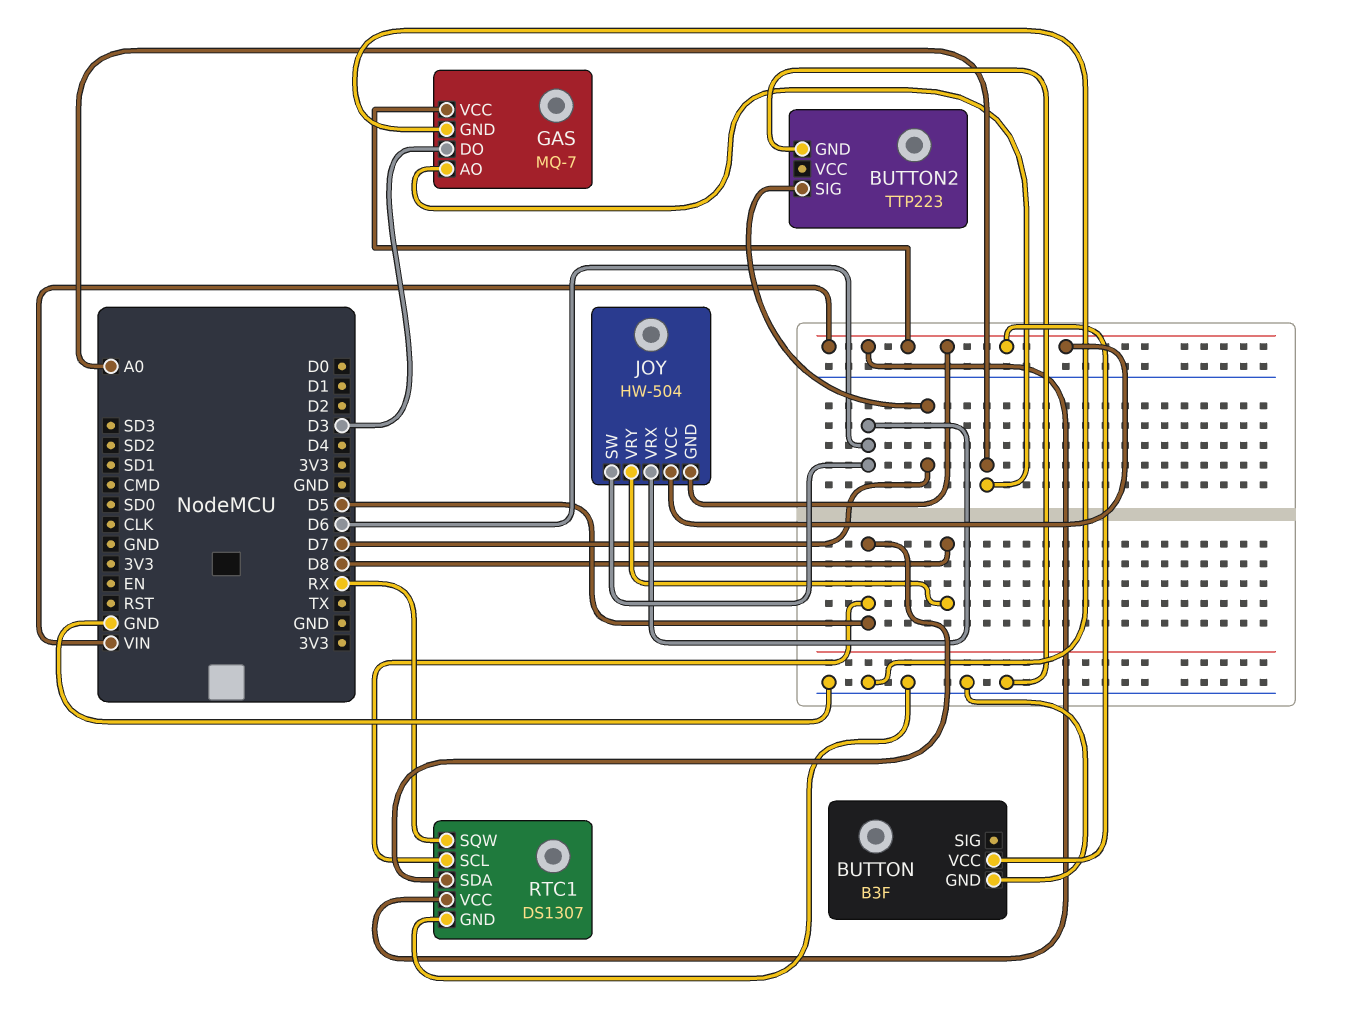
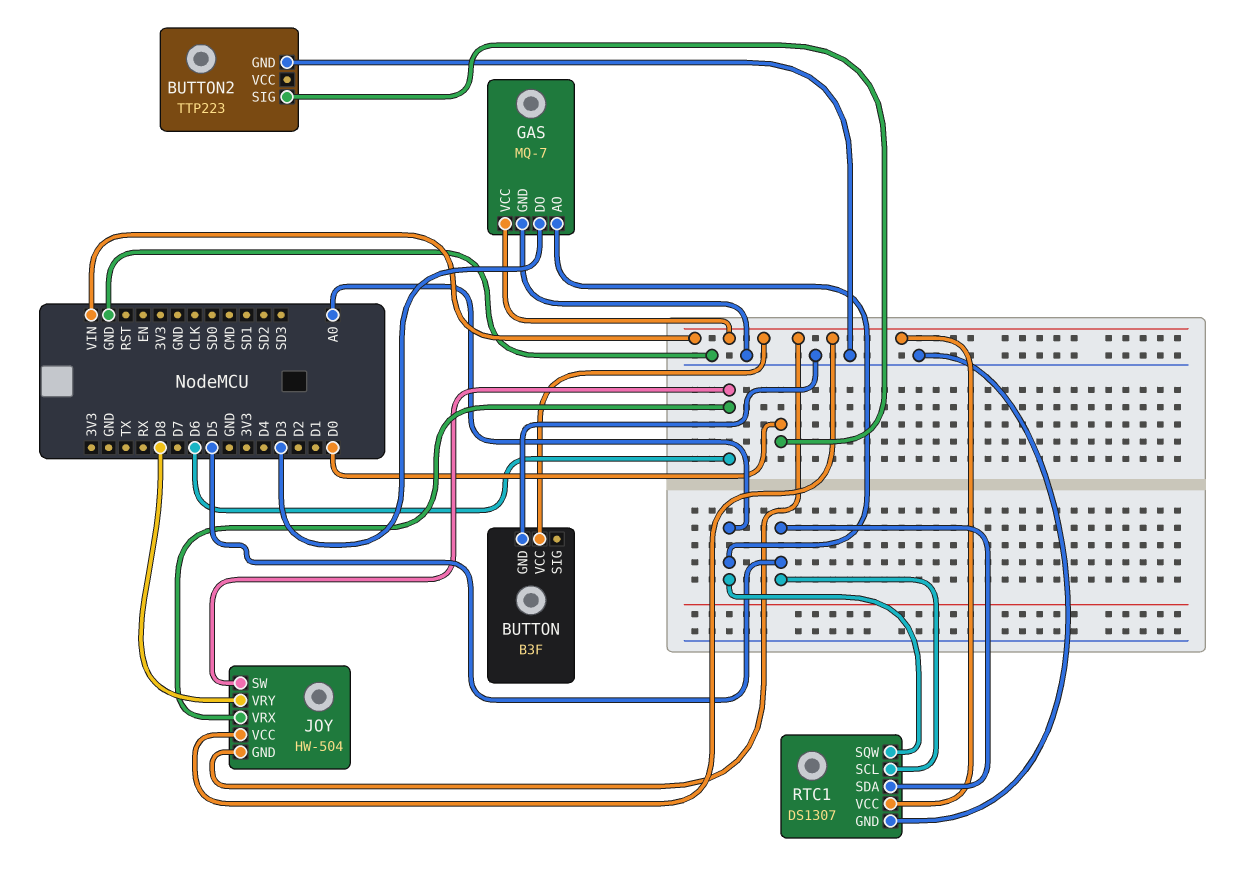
BUTTON2 pin SIG: D7 -> D0
RTC1 pin SQW: RX -> A0

